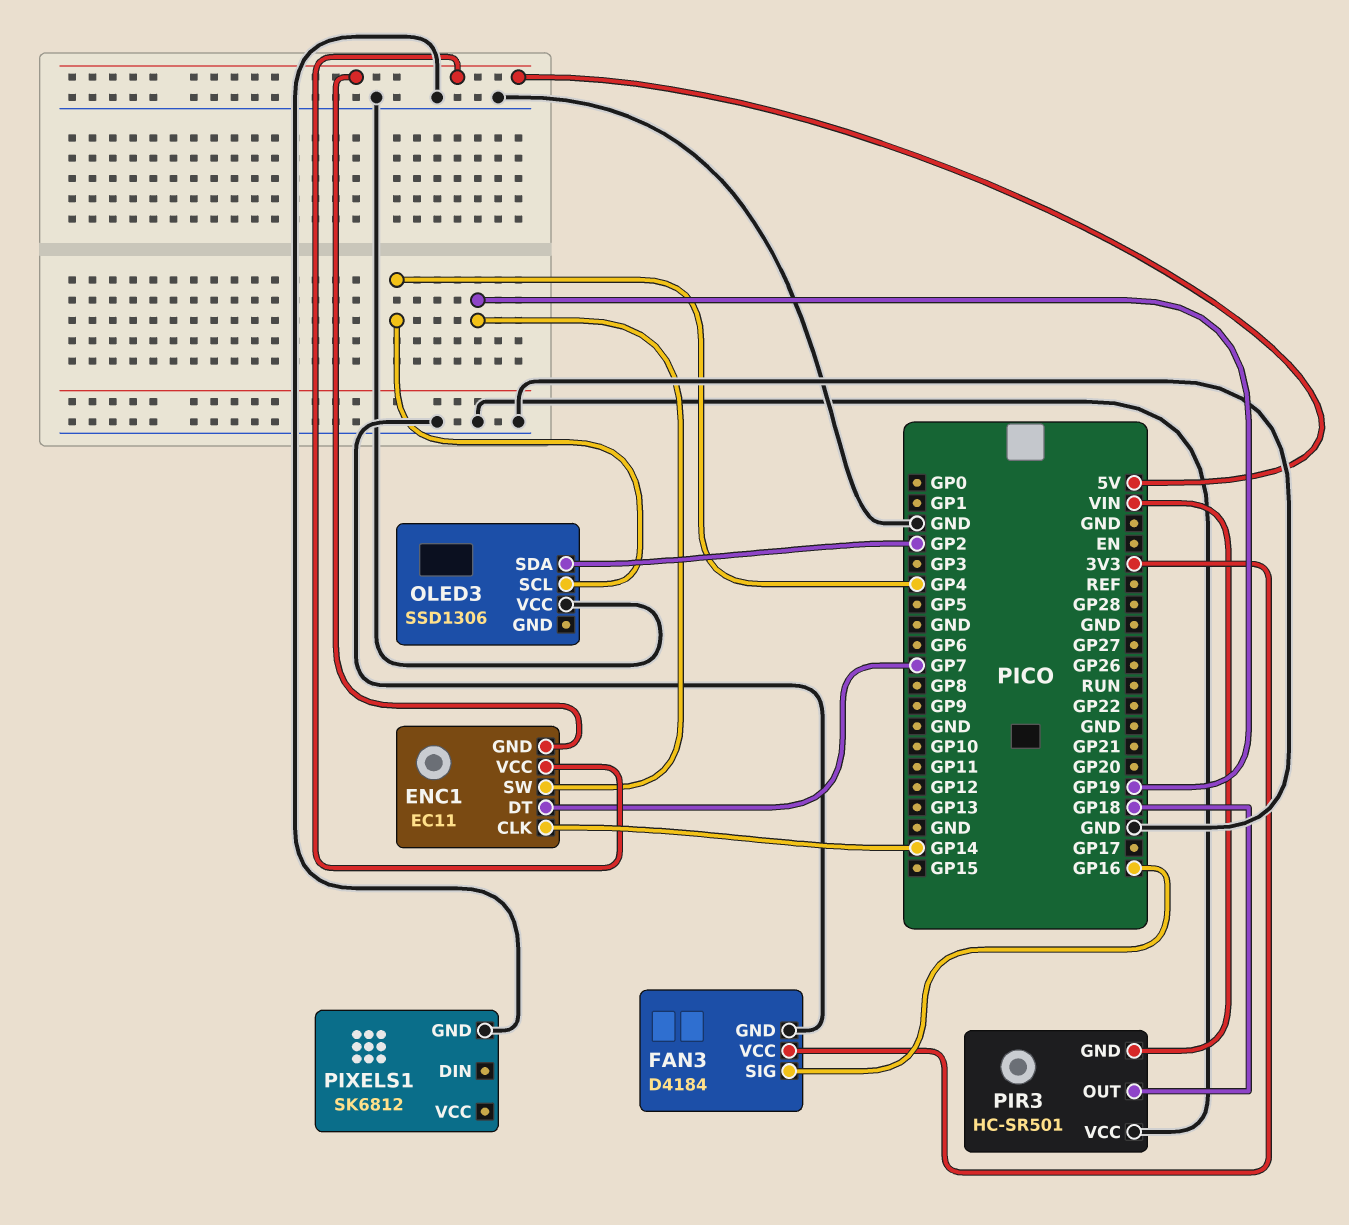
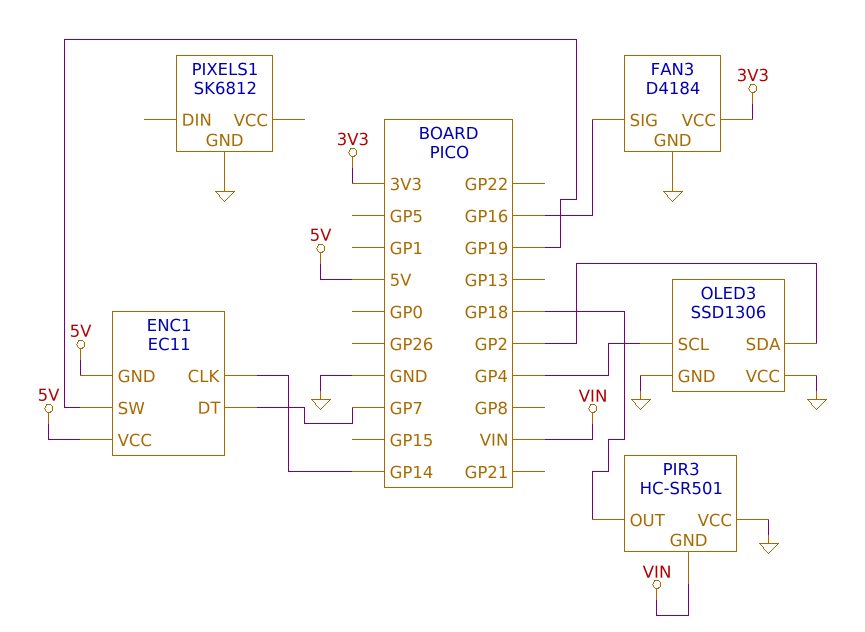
OLED3 pin GND: none -> GND

